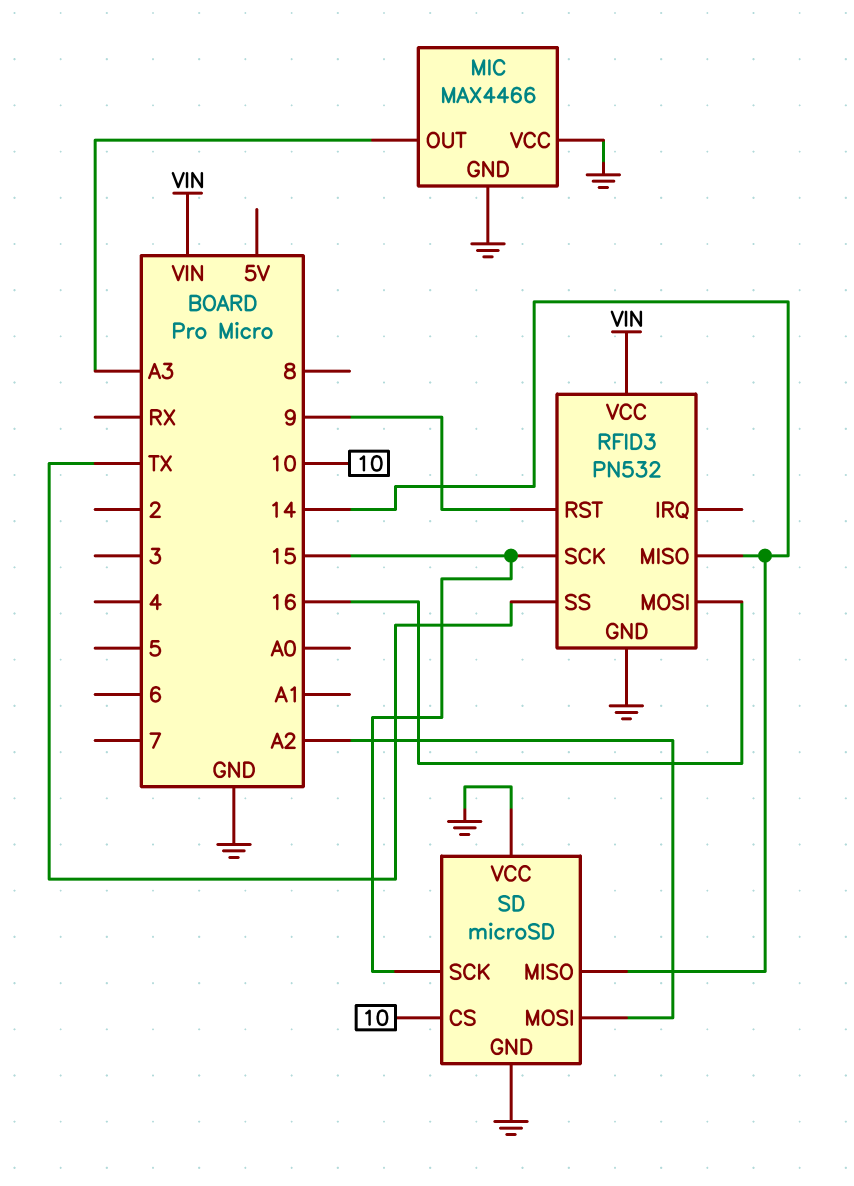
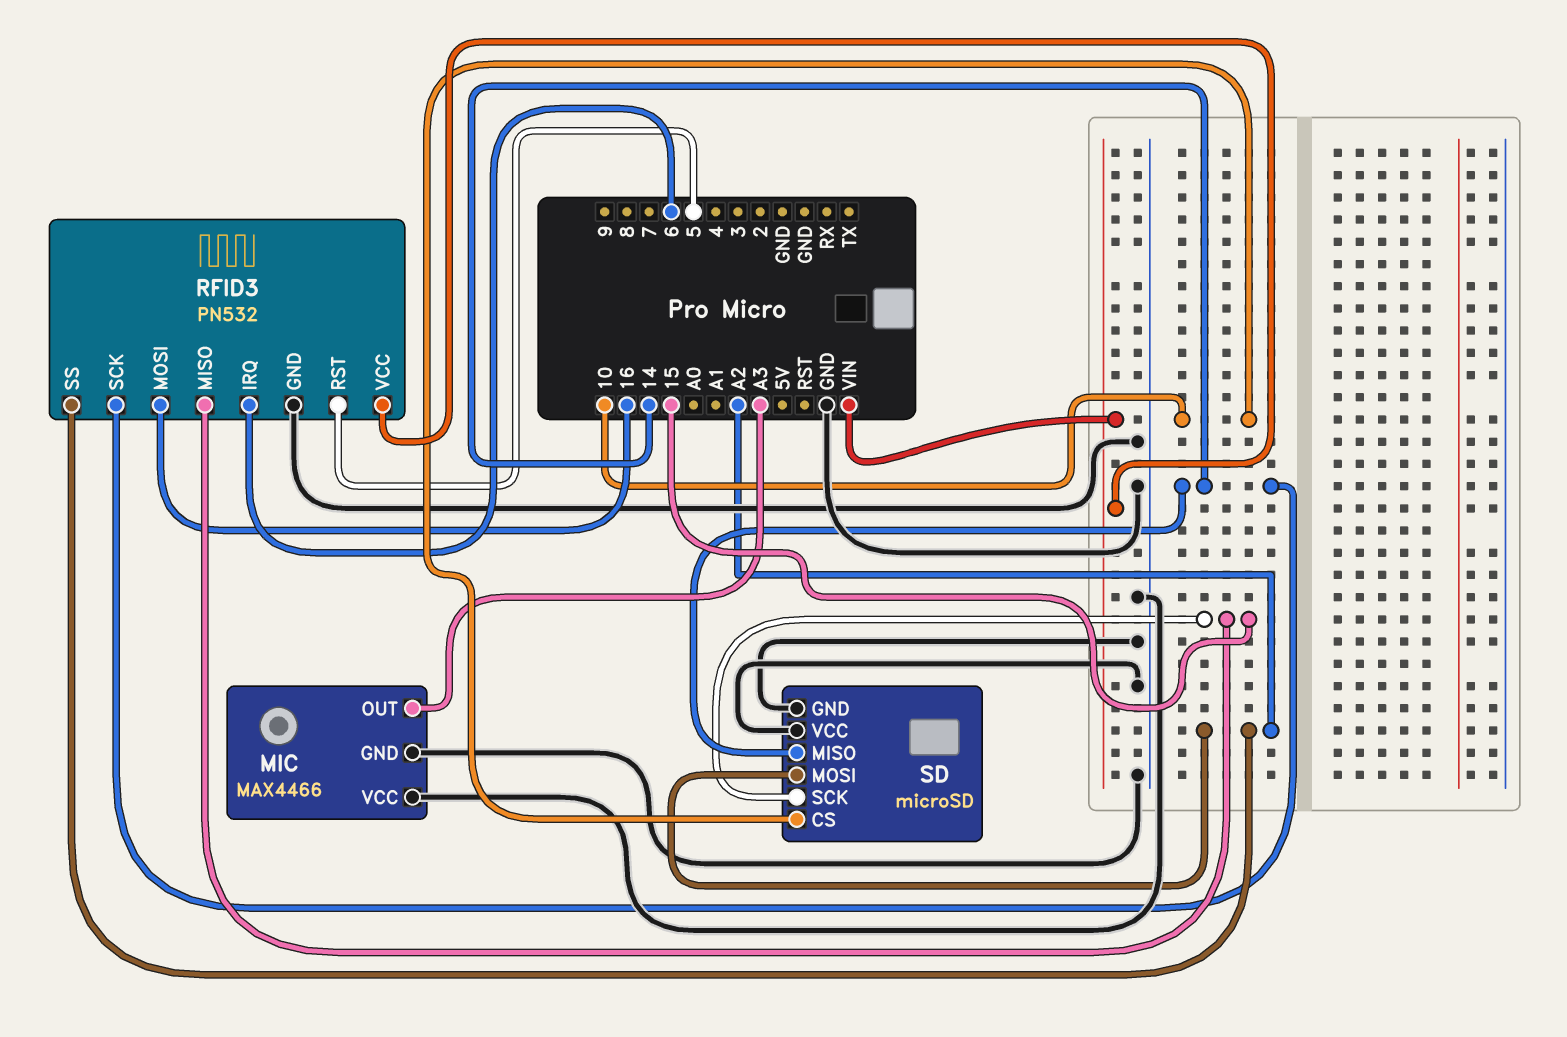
RFID3 pin IRQ: none -> 6
RFID3 pin MISO: 14 -> 15
RFID3 pin RST: 9 -> 5
RFID3 pin SCK: 15 -> 14
RFID3 pin SS: TX -> A2

